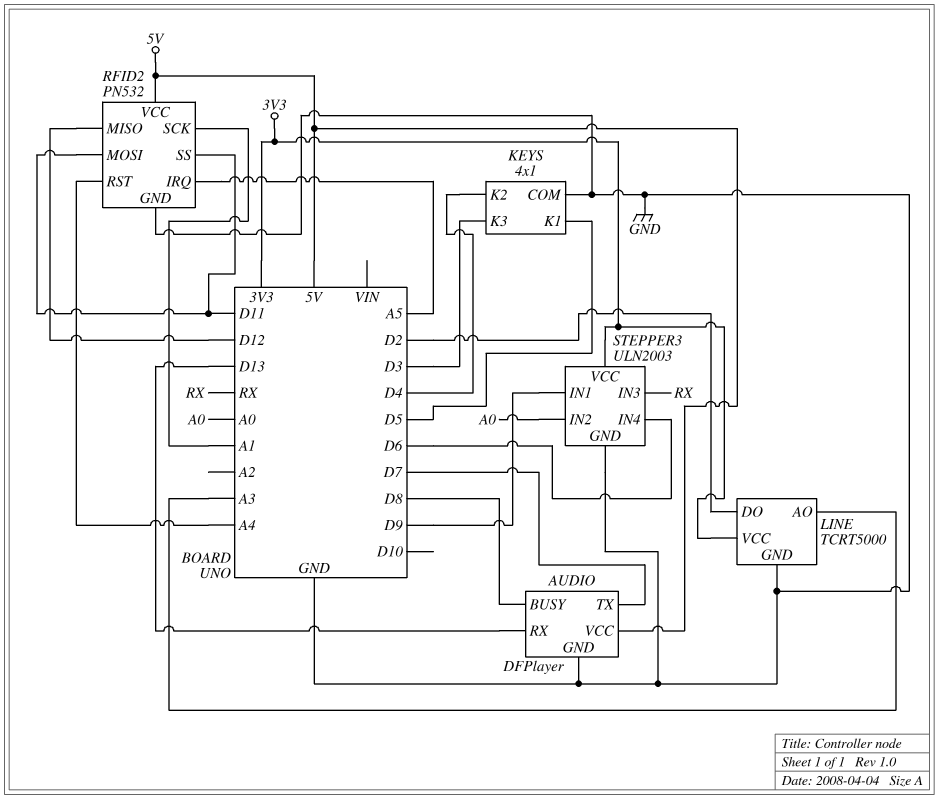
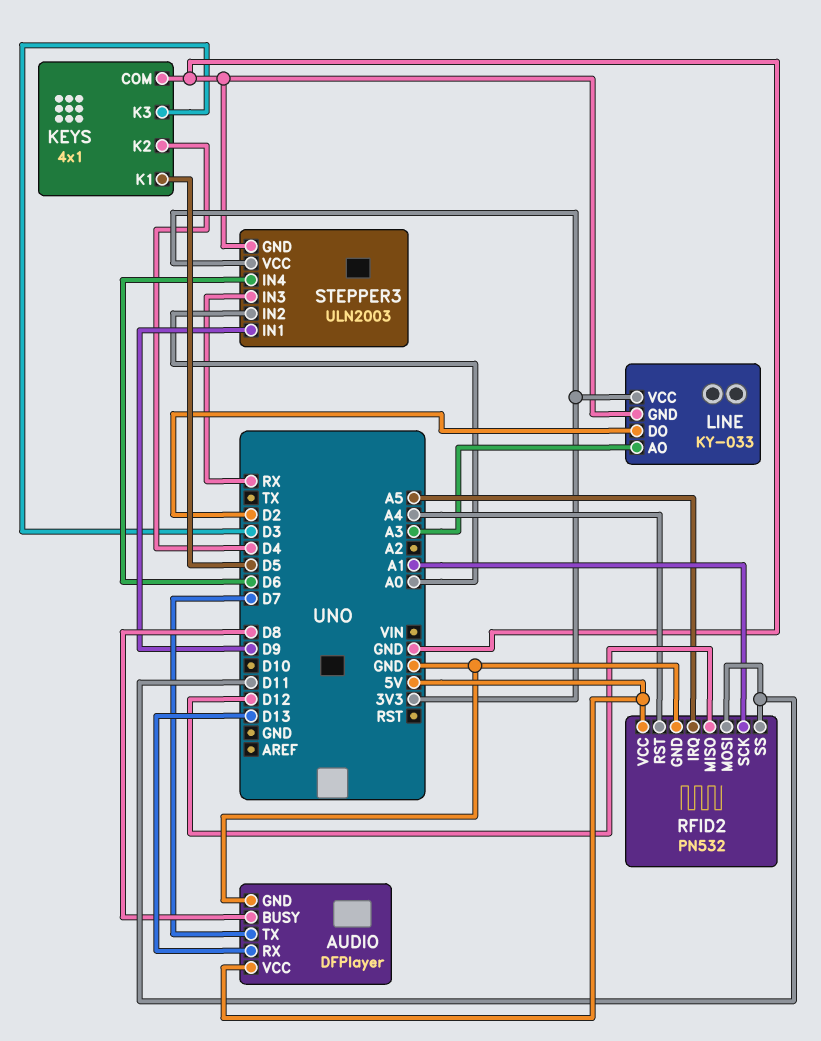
LINE: TCRT5000 -> KY-033

